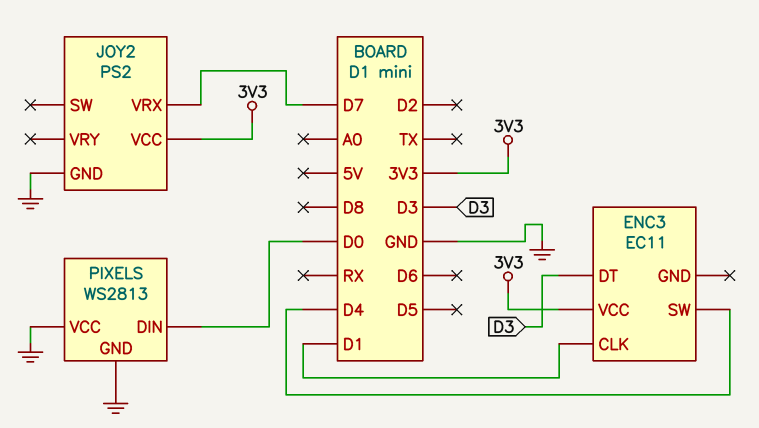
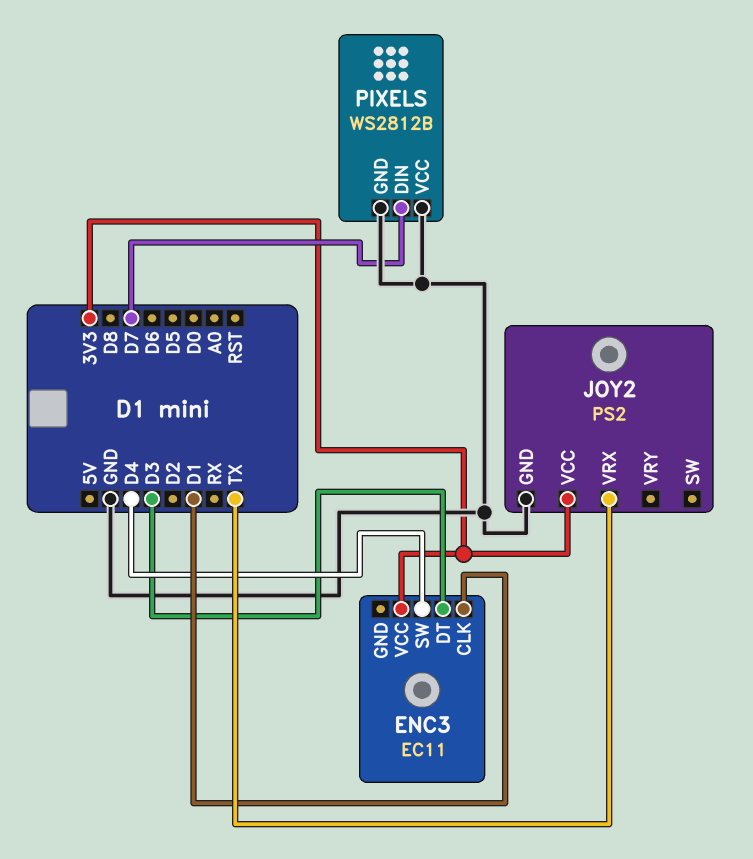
JOY2 pin VRX: D7 -> TX
PIXELS: WS2813 -> WS2812B
PIXELS pin DIN: D0 -> D7

